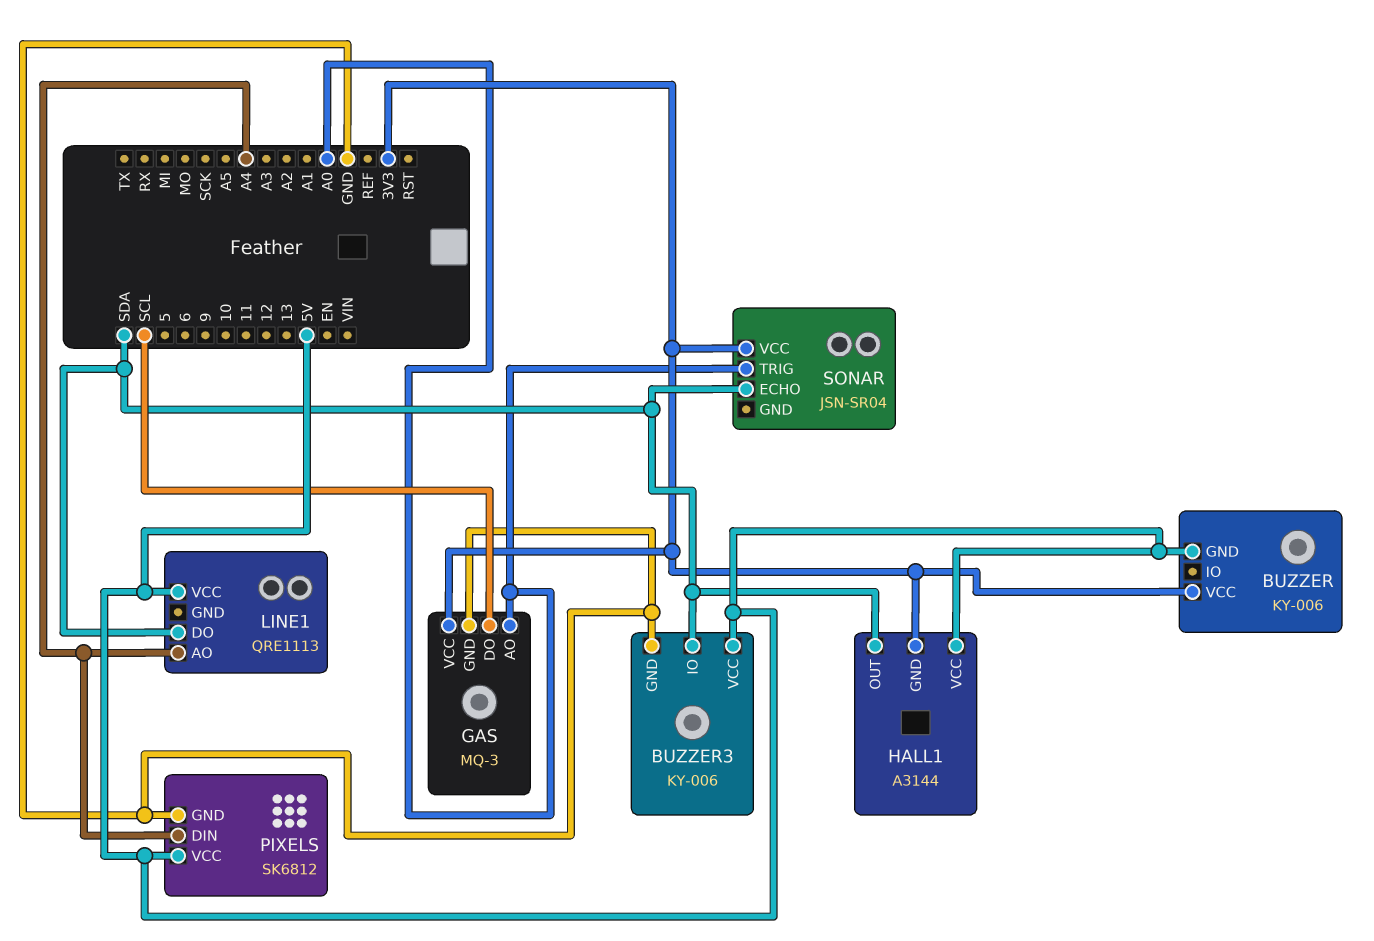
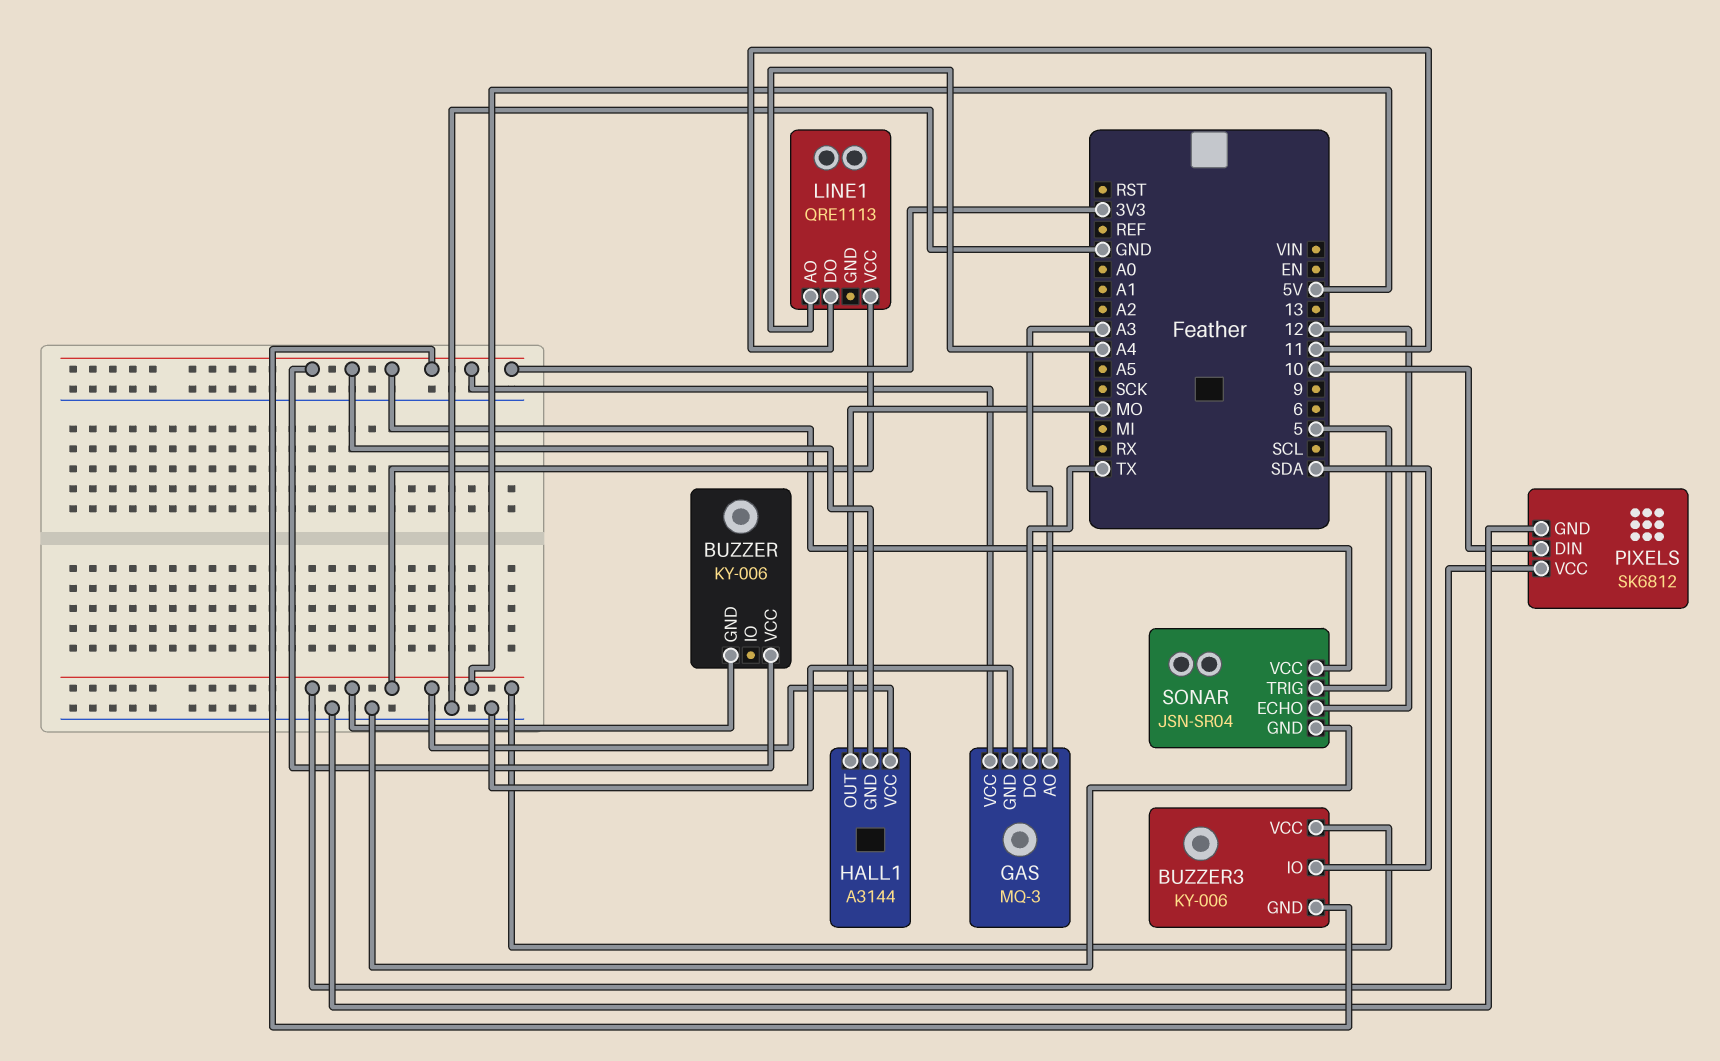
BUZZER3 pin GND: GND -> 3V3
GAS pin AO: A0 -> A3
GAS pin DO: SCL -> TX
HALL1 pin OUT: SDA -> MO
LINE1 pin DO: SDA -> 11
PIXELS pin DIN: A4 -> 10
SONAR pin ECHO: SDA -> 12
SONAR pin GND: none -> GND
SONAR pin TRIG: A0 -> 5

